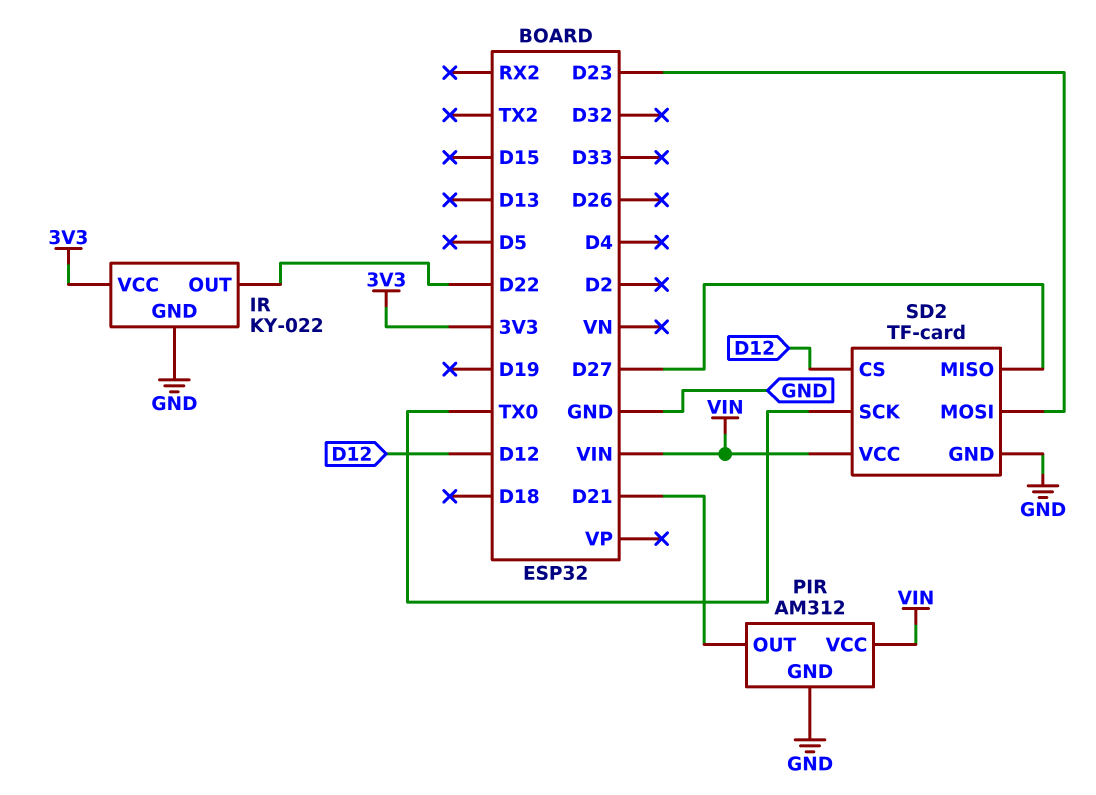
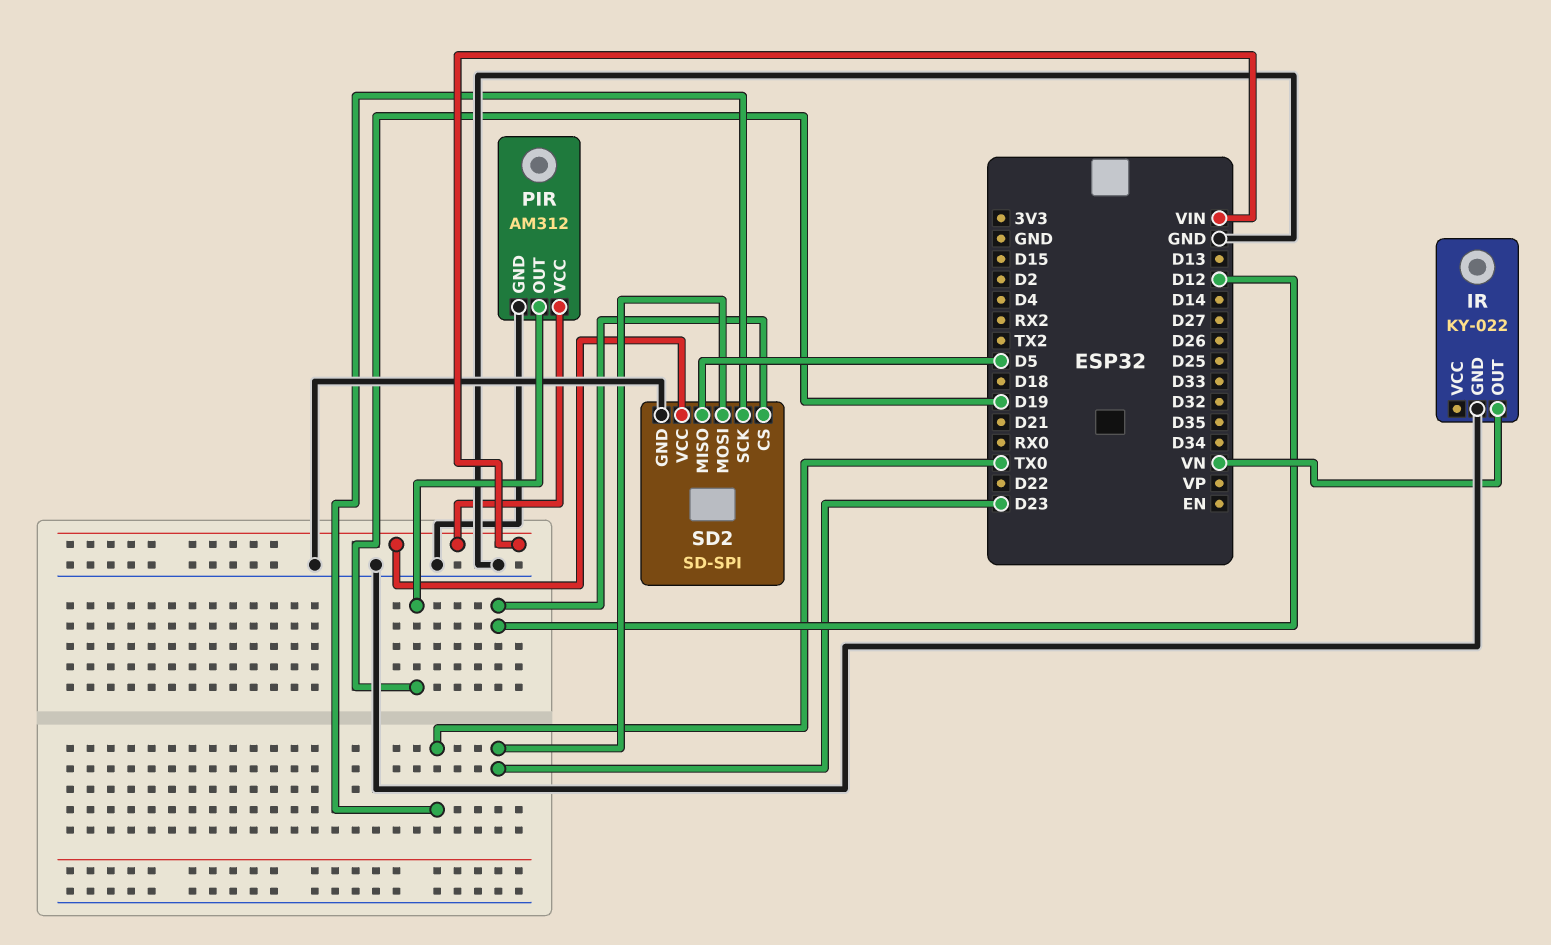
IR pin OUT: D22 -> VN
IR pin VCC: 3V3 -> none
PIR pin OUT: D21 -> D19
SD2: TF-card -> SD-SPI
SD2 pin MISO: D27 -> D5

